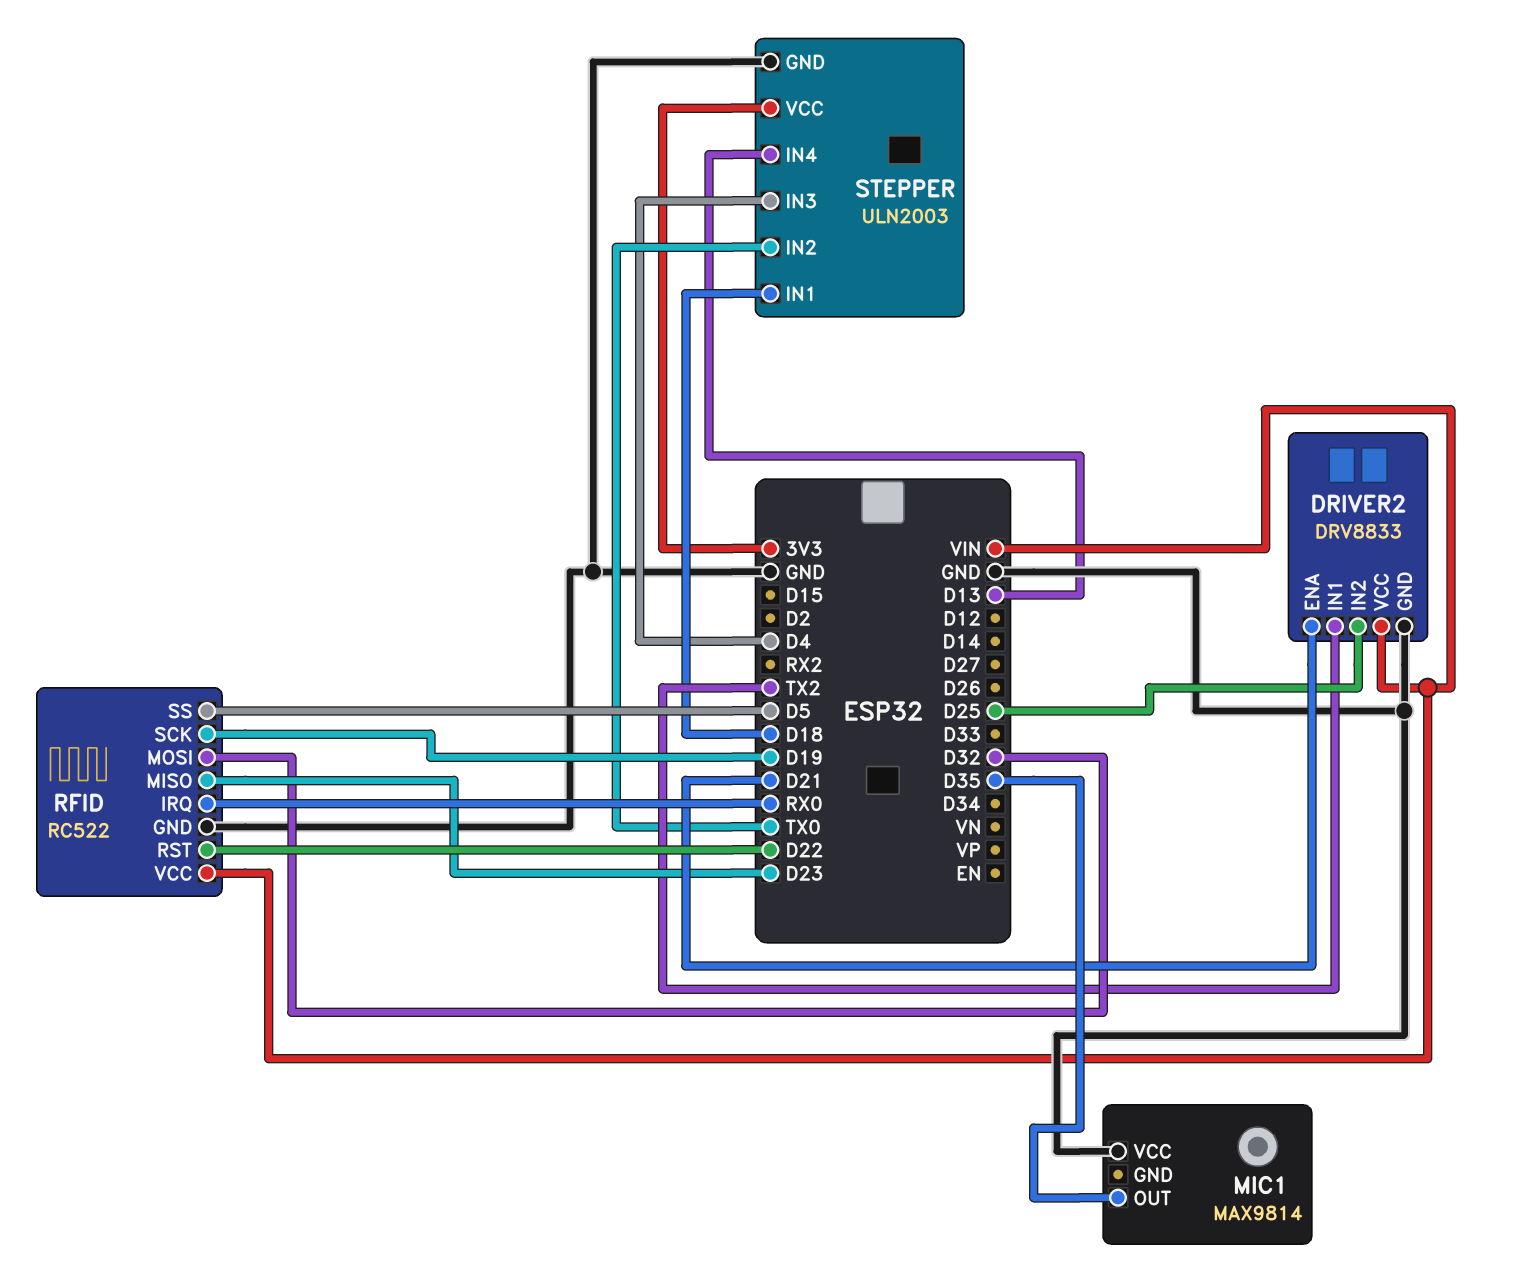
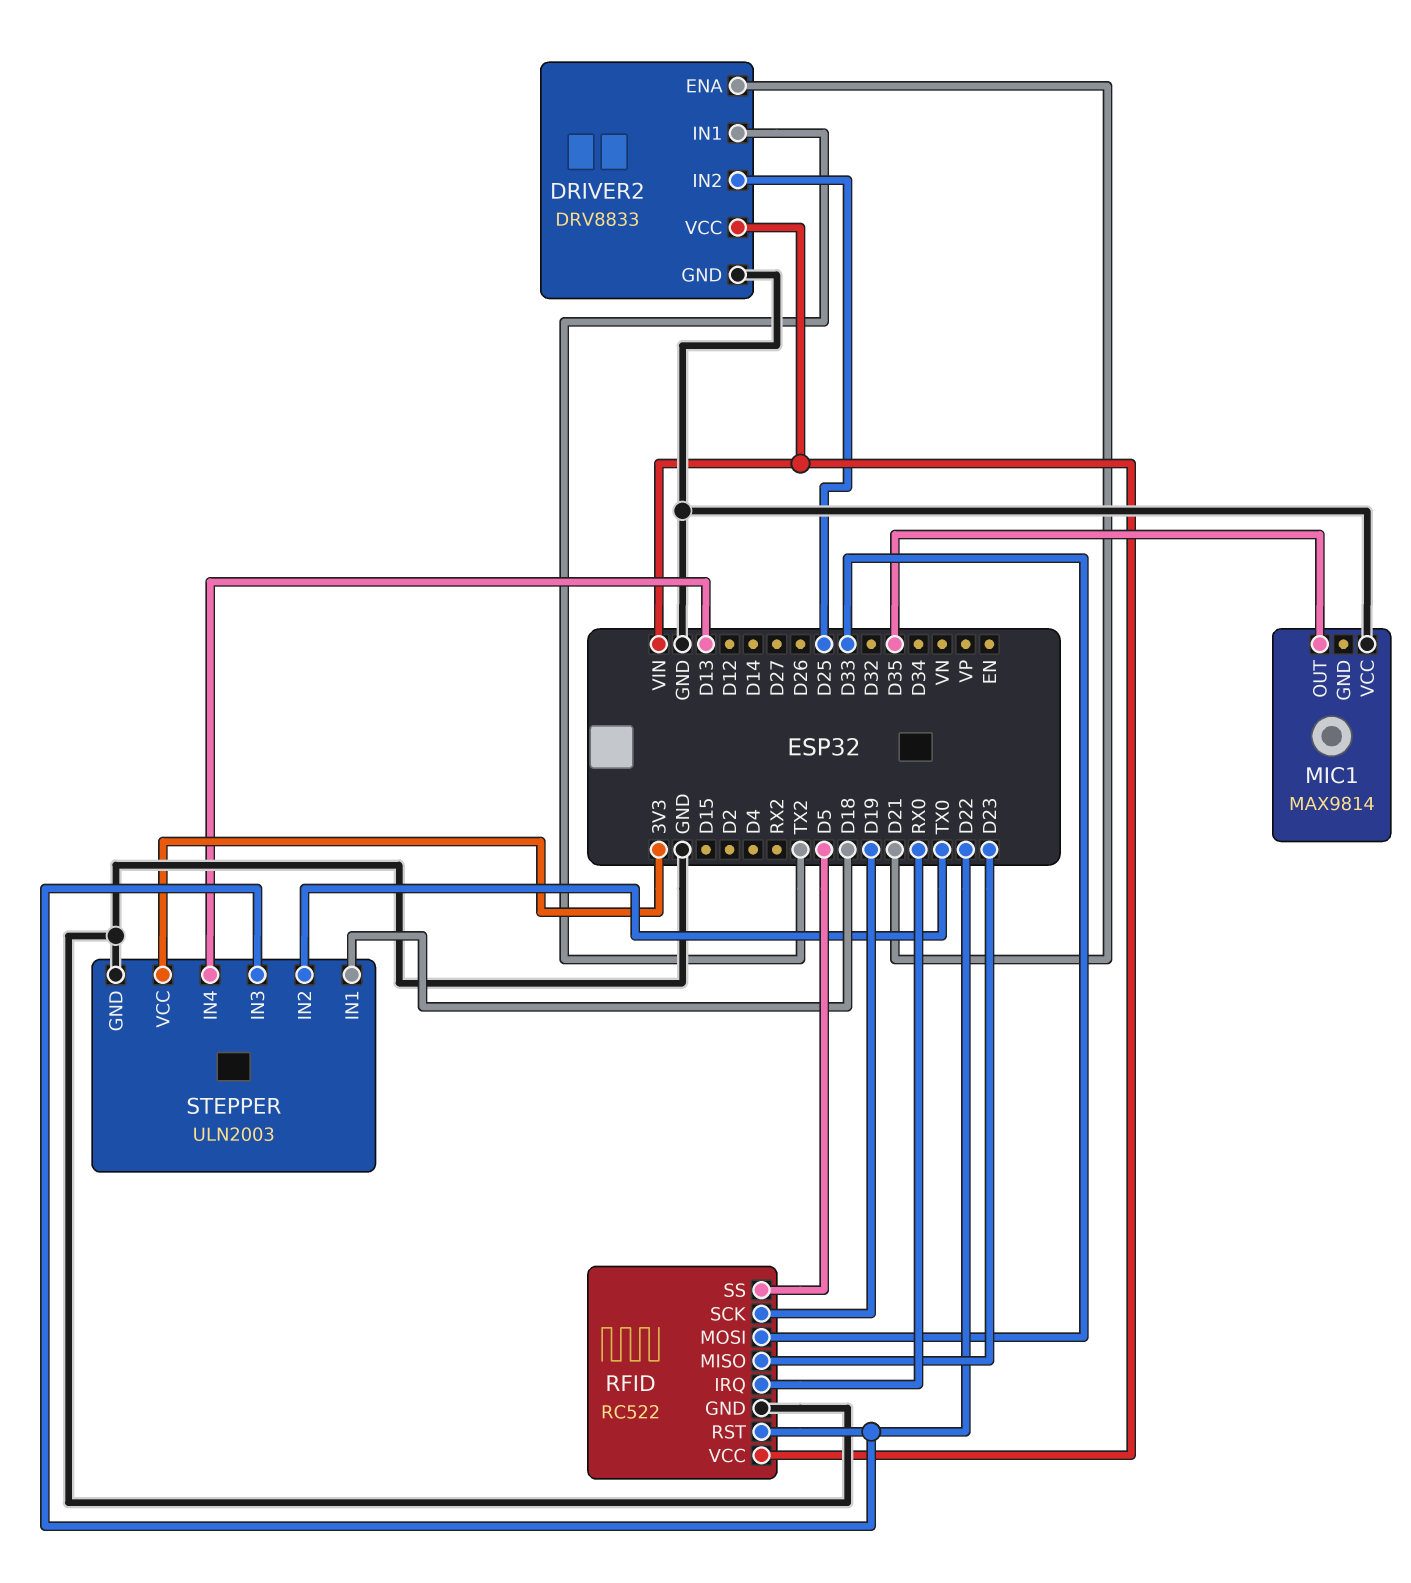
RFID pin MOSI: D32 -> D33
STEPPER pin IN3: D4 -> D22

